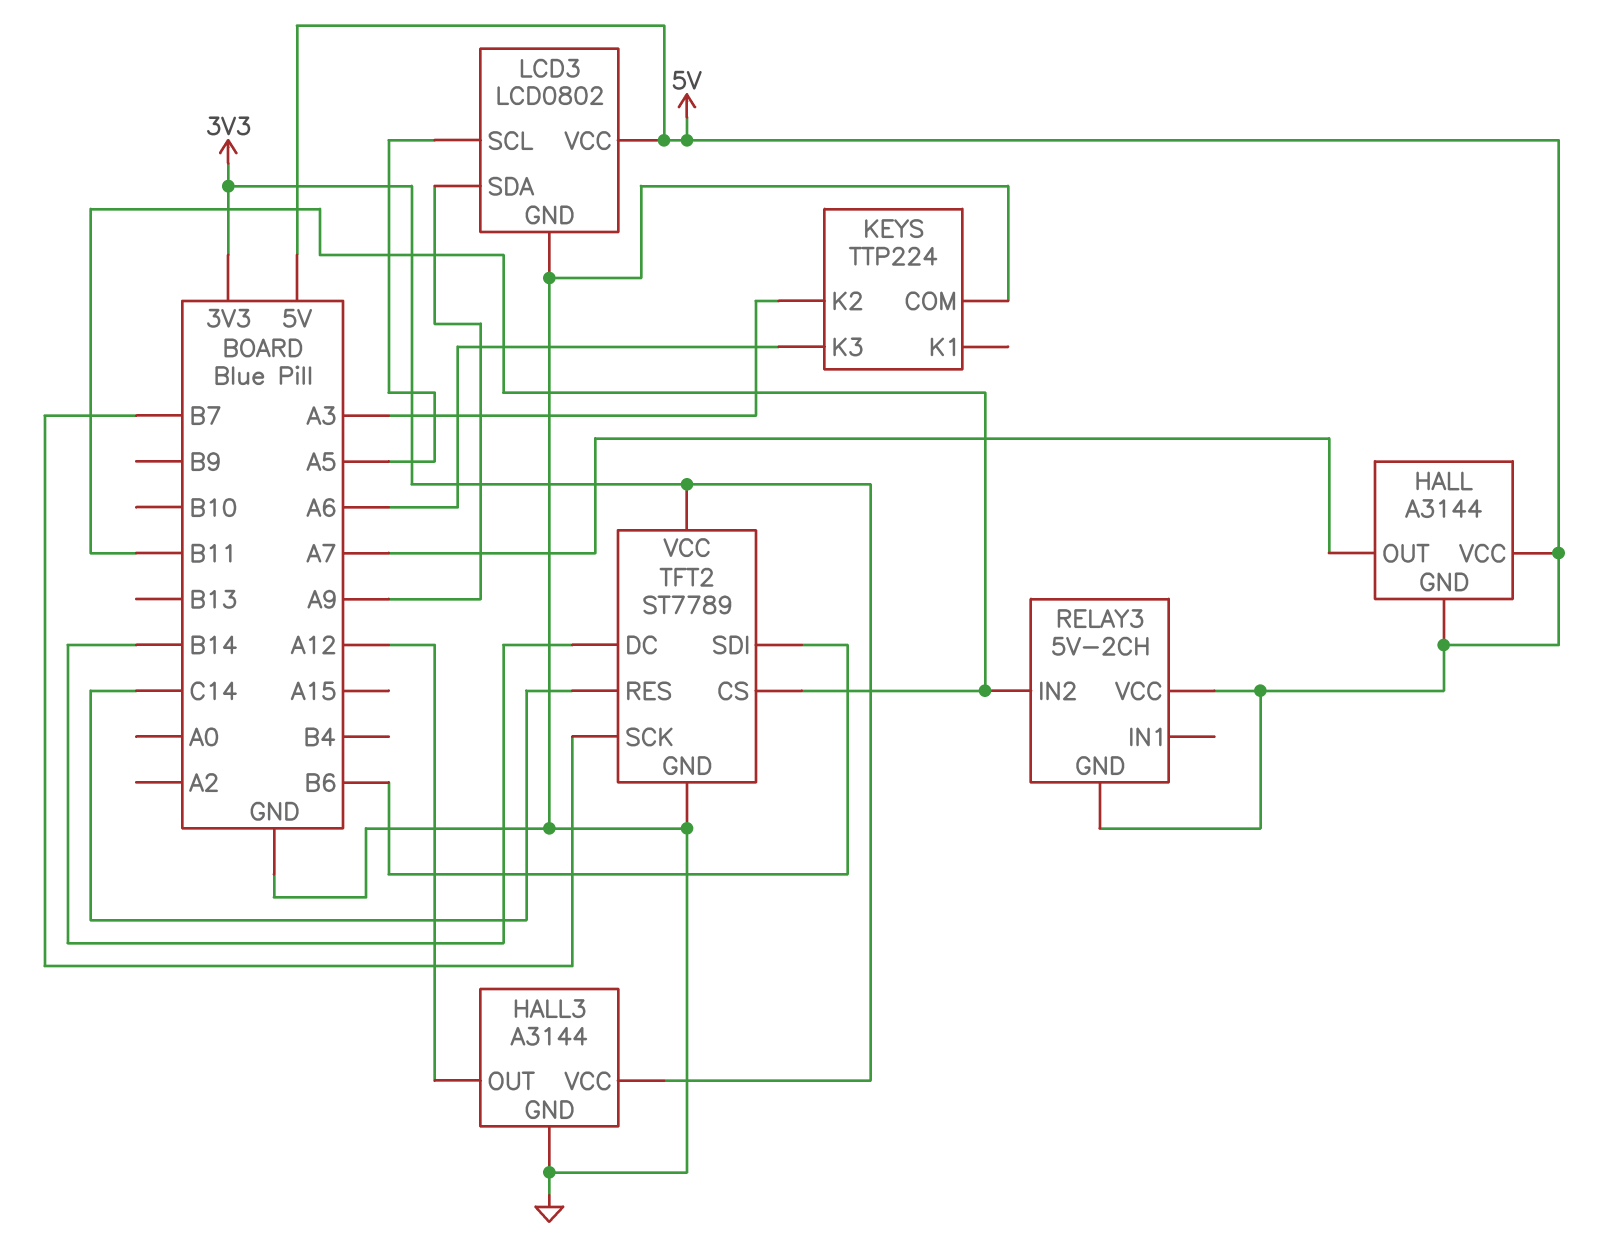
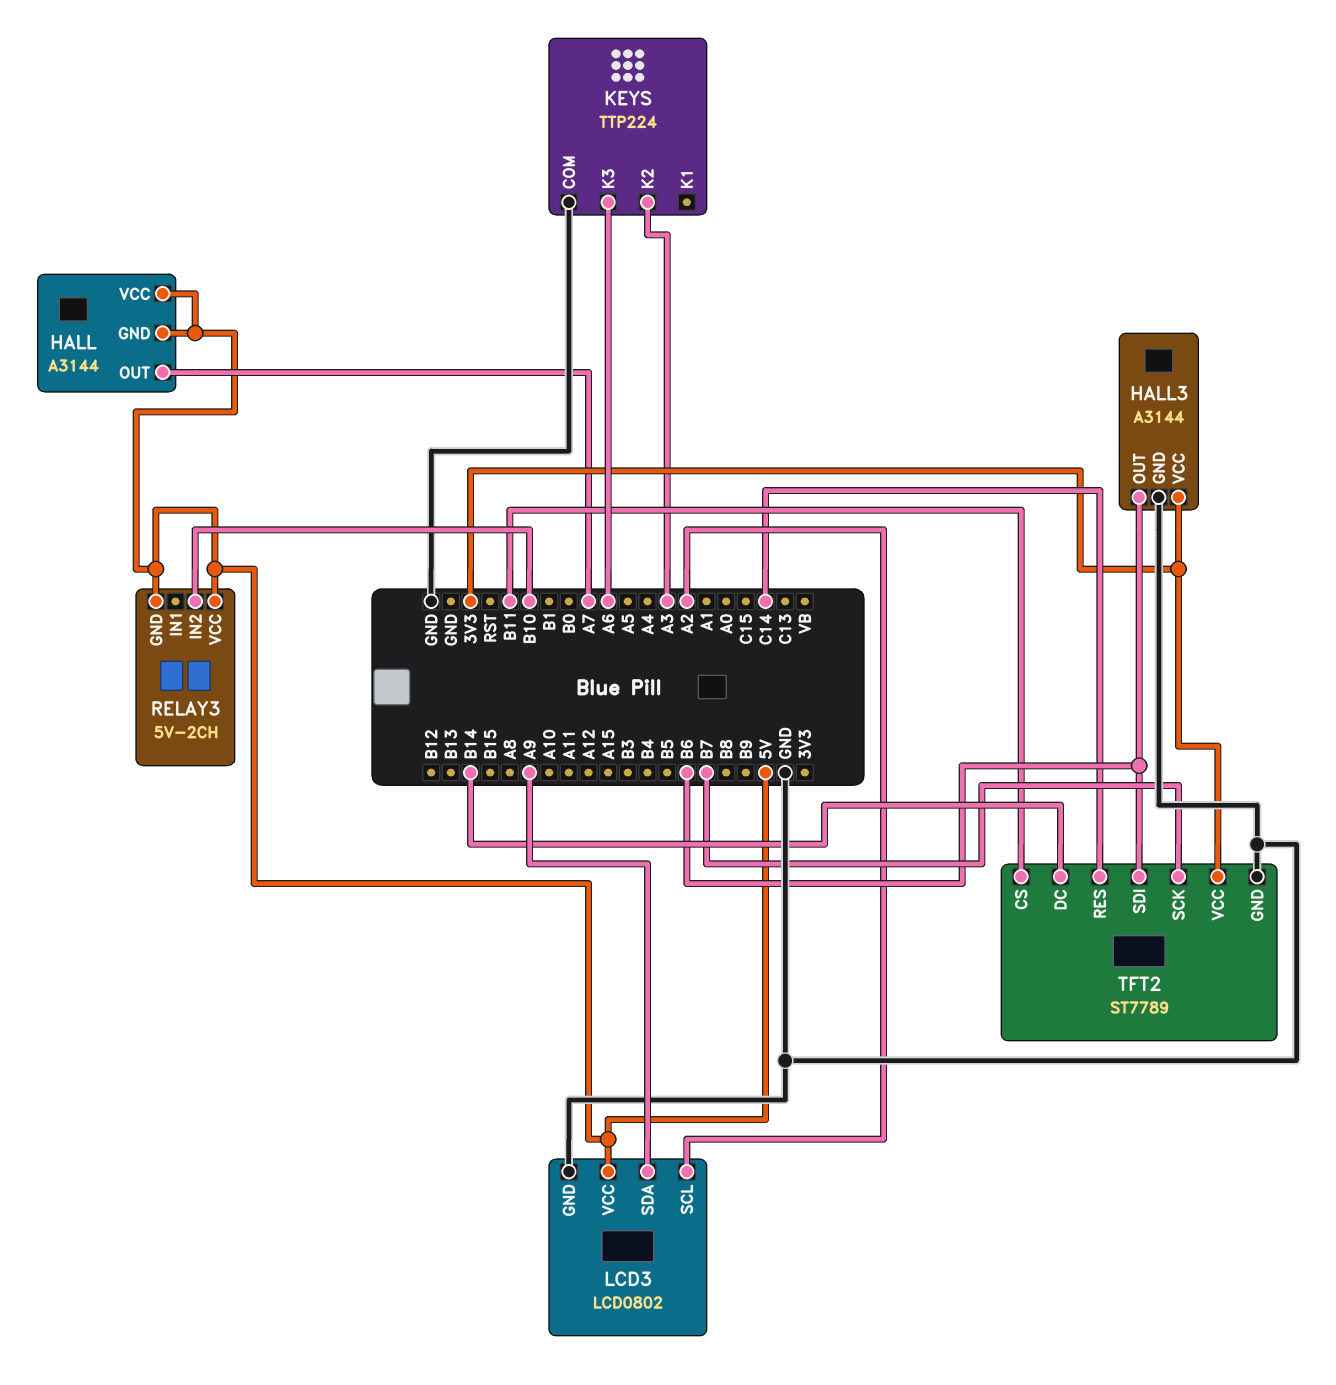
HALL3 pin OUT: A12 -> B6
LCD3 pin SCL: A5 -> A2
RELAY3 pin IN2: B11 -> B10

